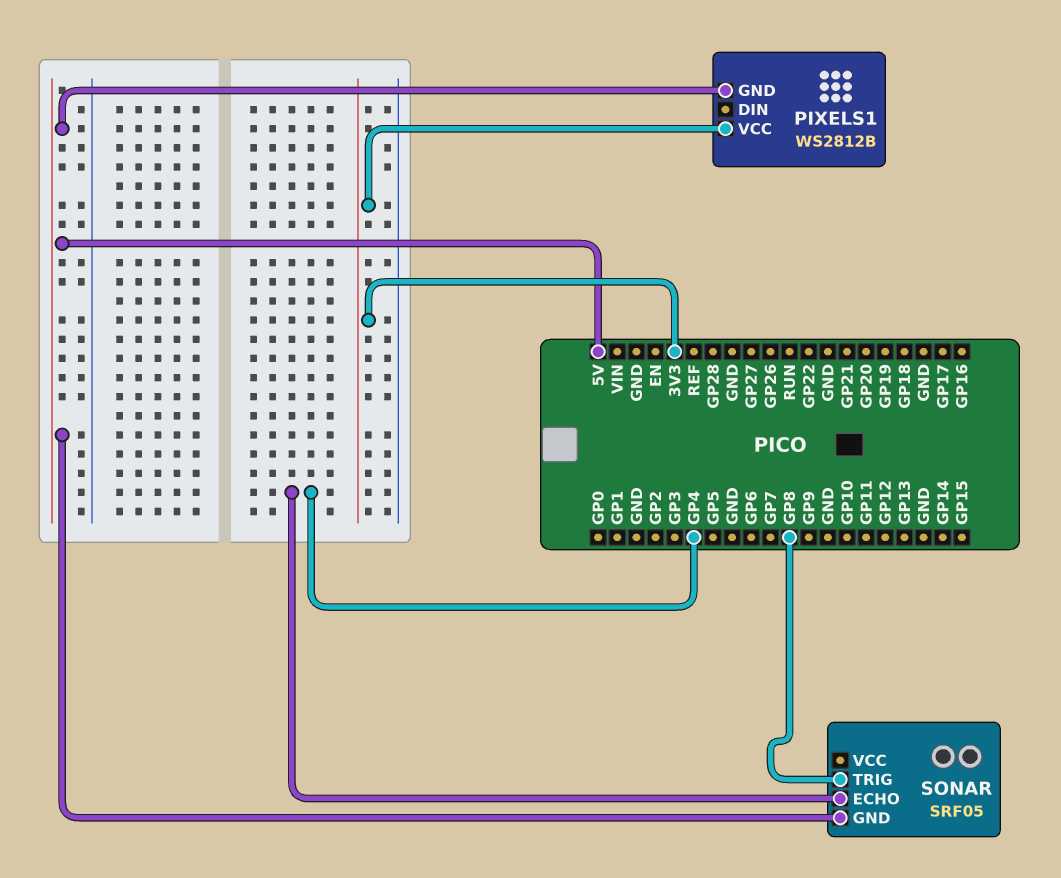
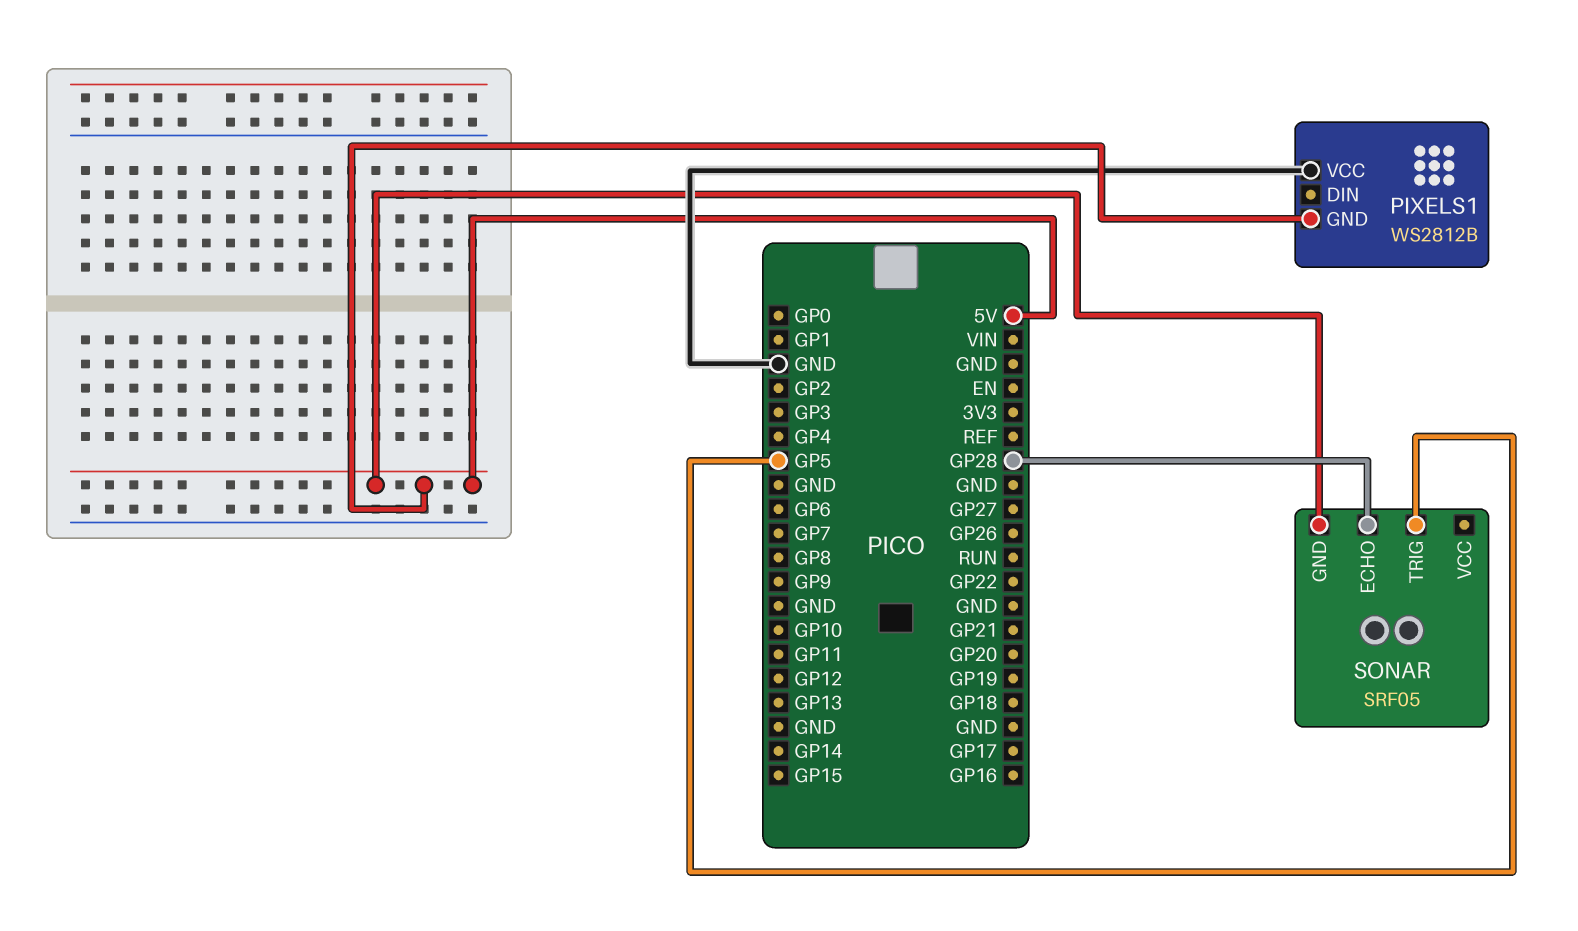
PIXELS1 pin VCC: 3V3 -> GND
SONAR pin ECHO: GP4 -> GP28
SONAR pin TRIG: GP8 -> GP5

